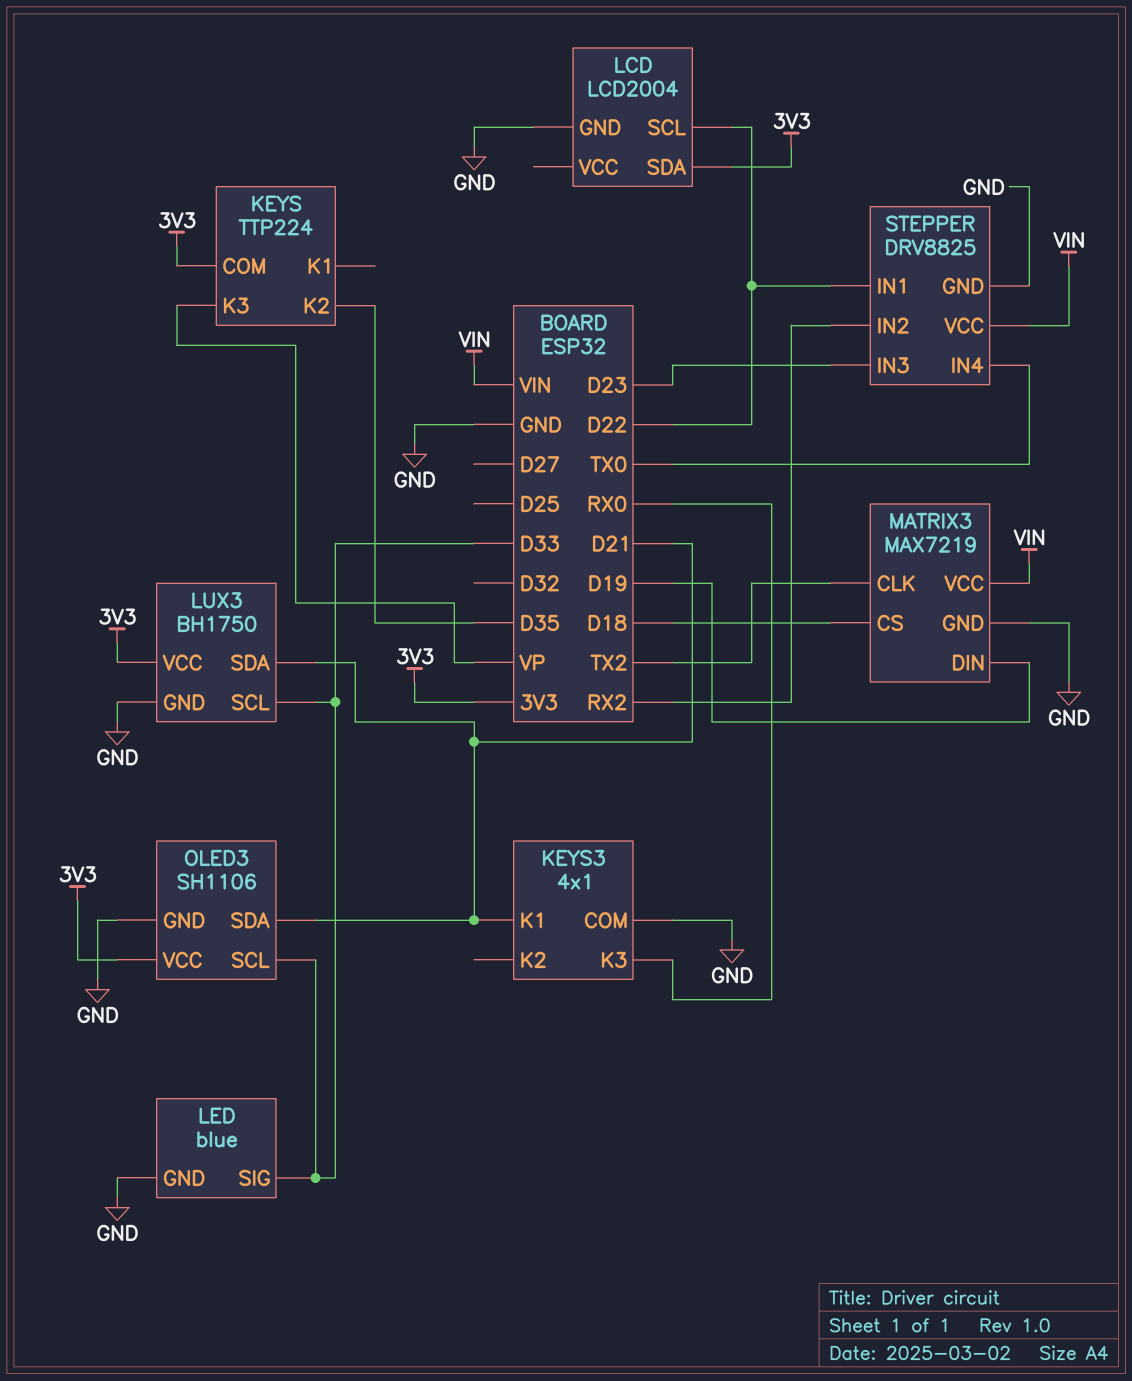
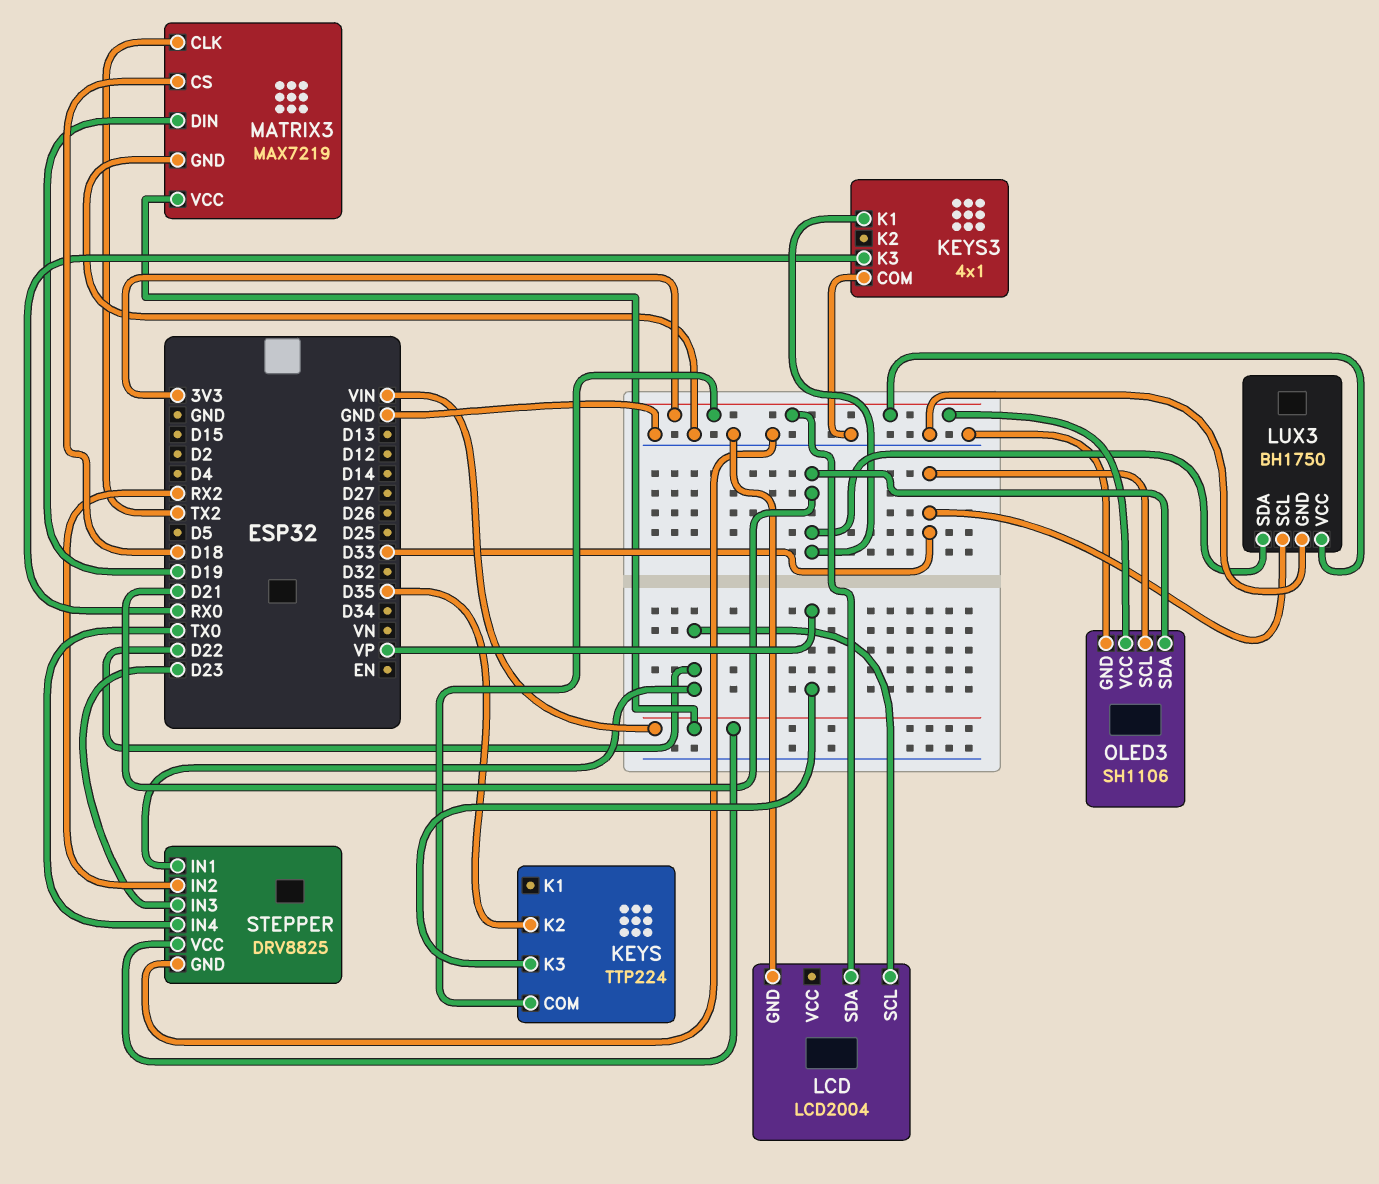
LED: blue -> none
LED pin GND: GND -> none
LED pin SIG: D33 -> none

